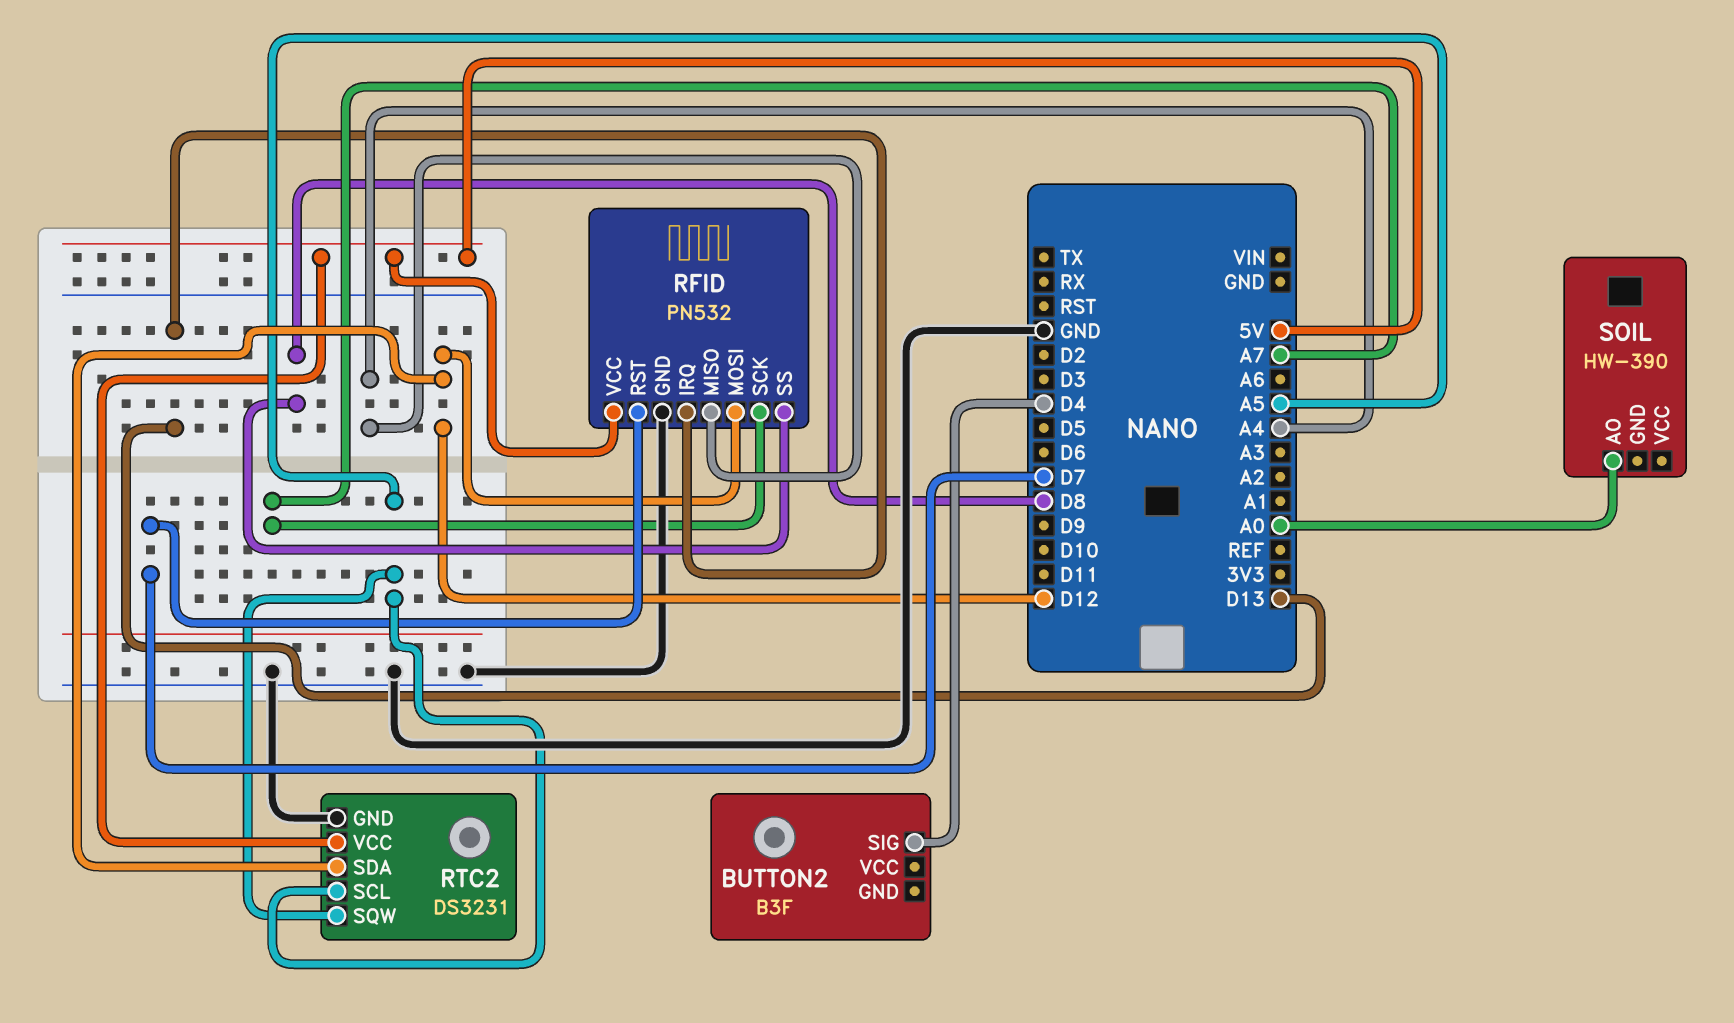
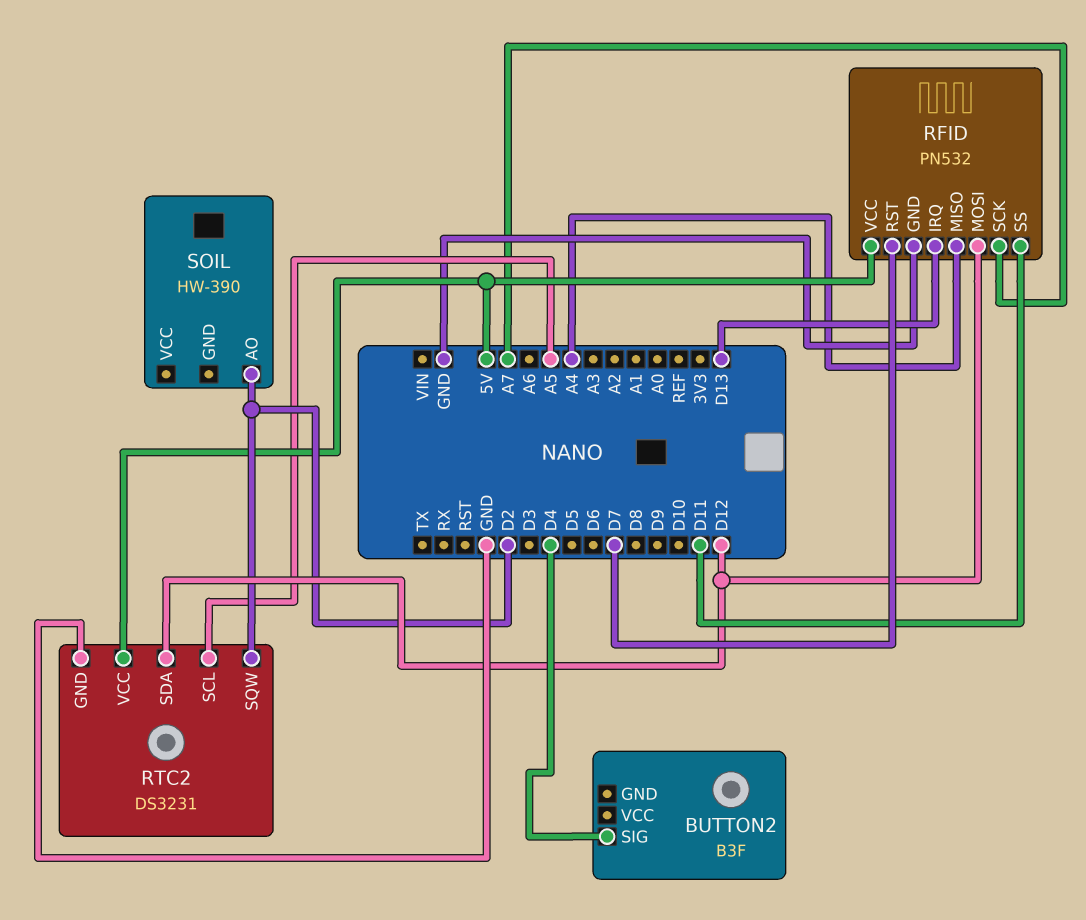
RFID pin SS: D8 -> D11
RTC2 pin SQW: A5 -> D2
SOIL pin AO: A0 -> D2

